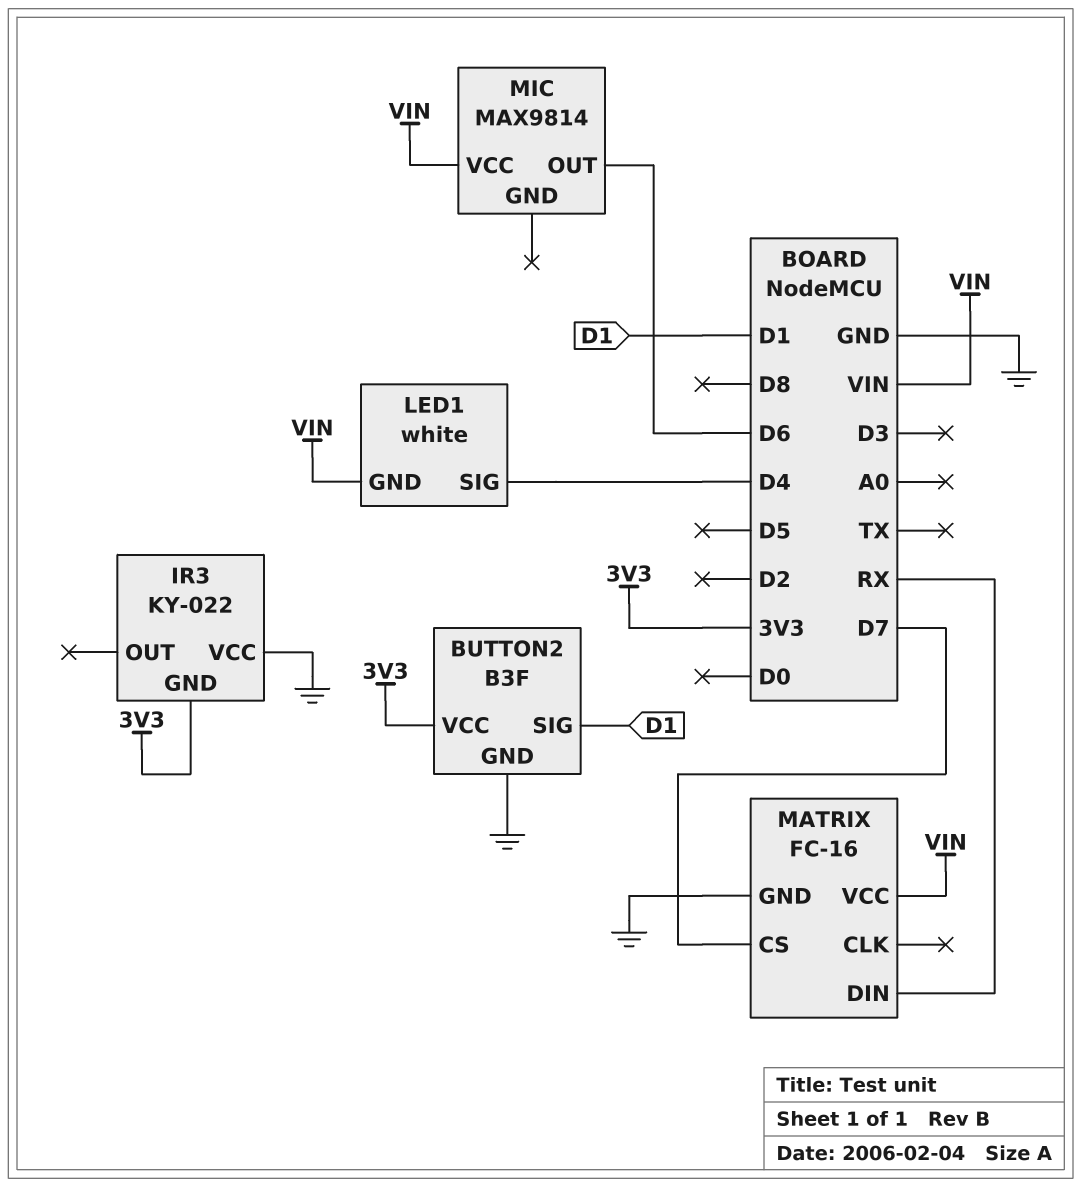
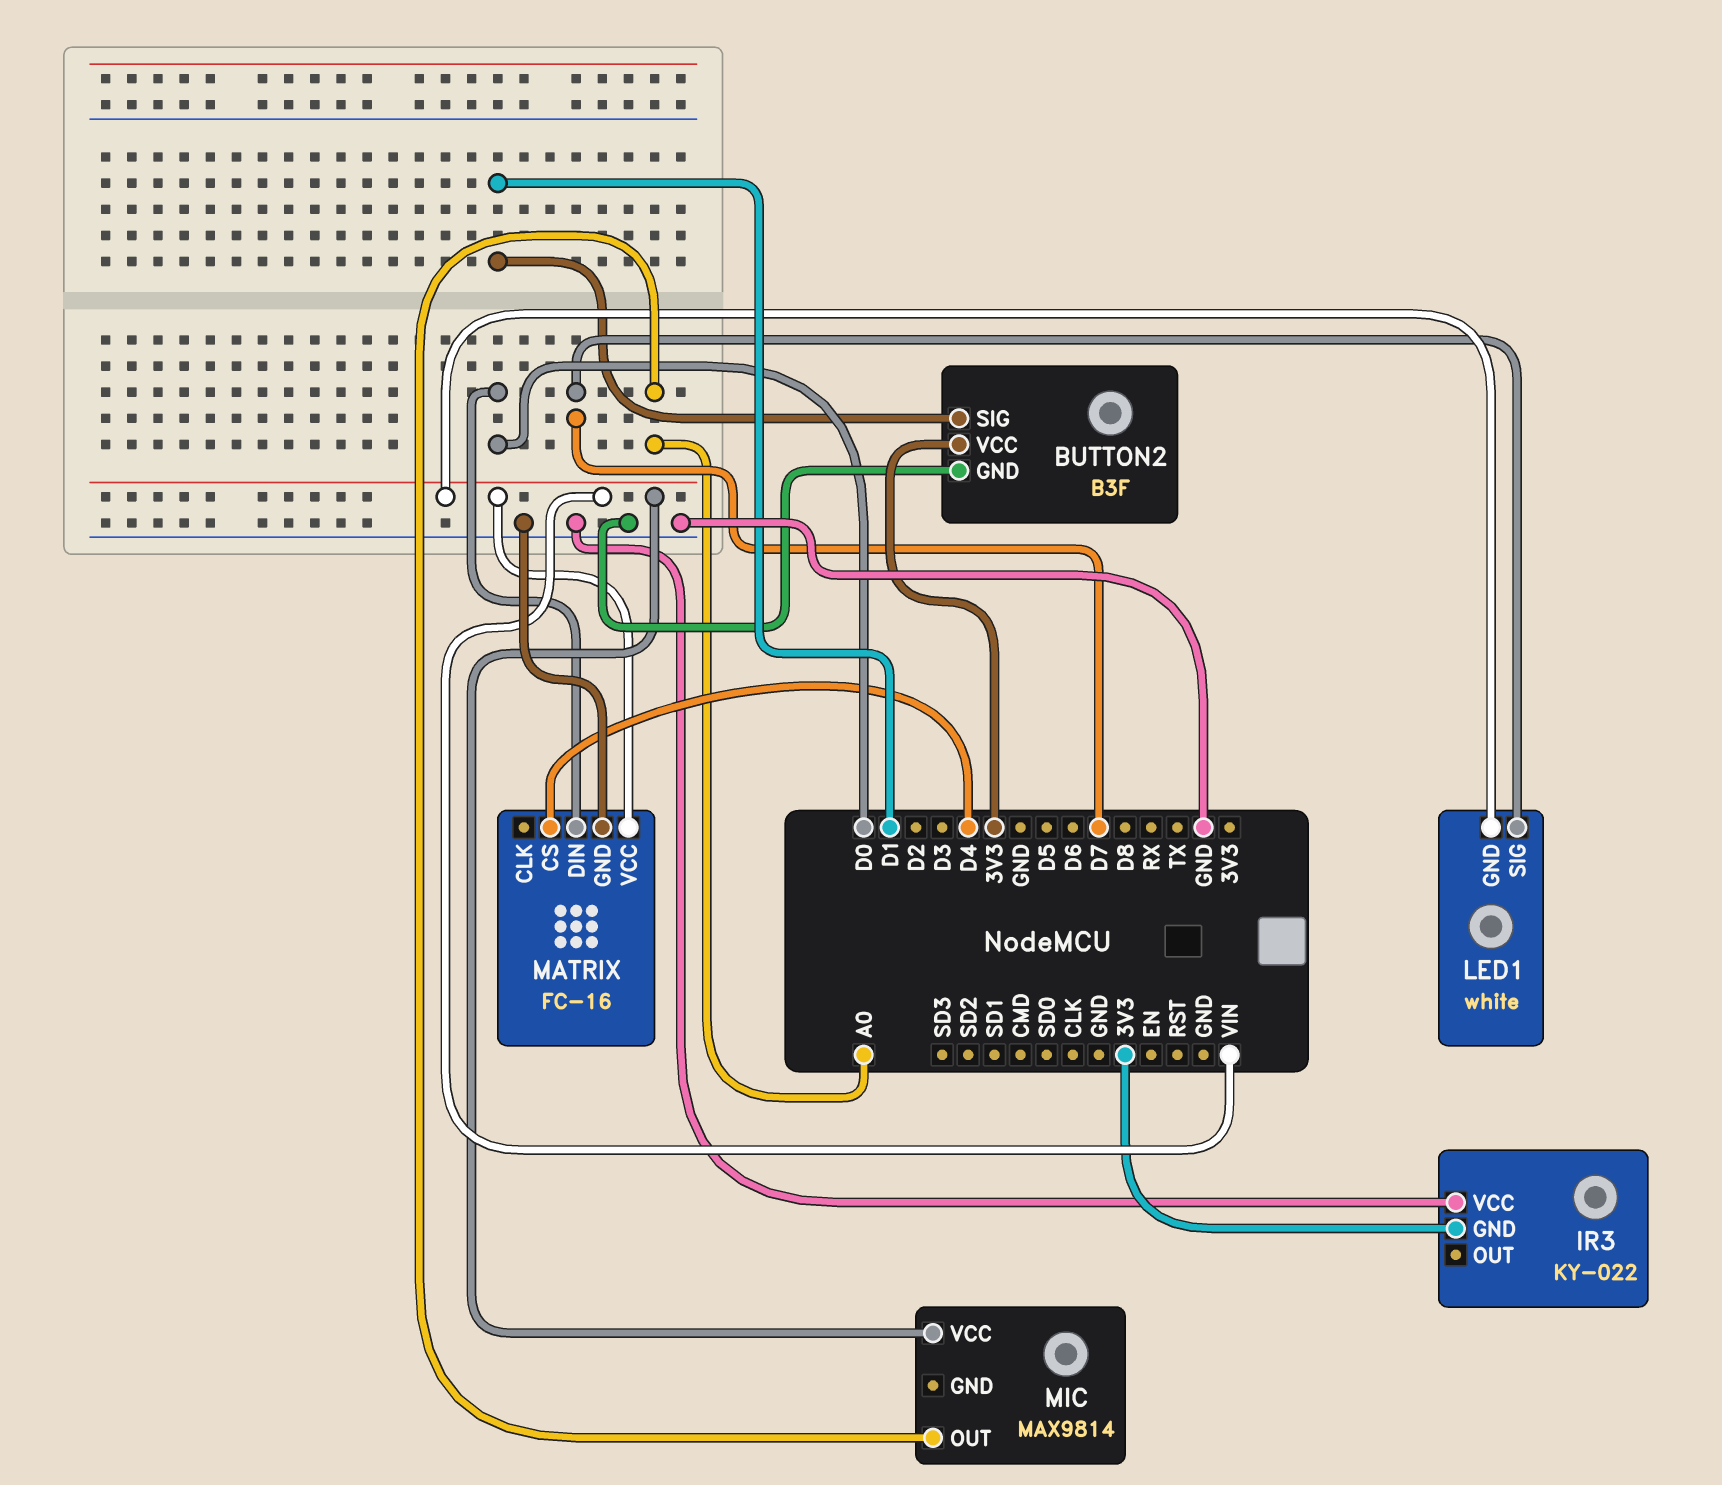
LED1 pin SIG: D4 -> D7
MATRIX pin CS: D7 -> D4
MATRIX pin DIN: RX -> D0
MIC pin OUT: D6 -> A0

